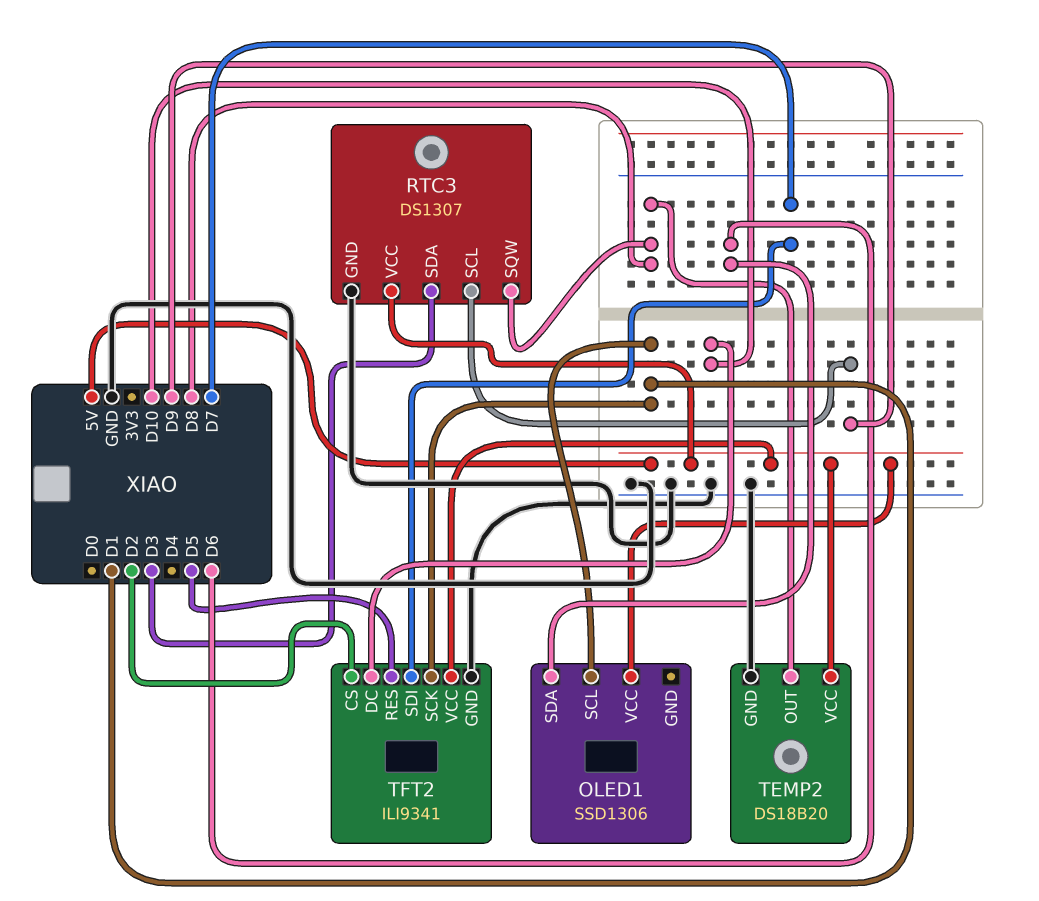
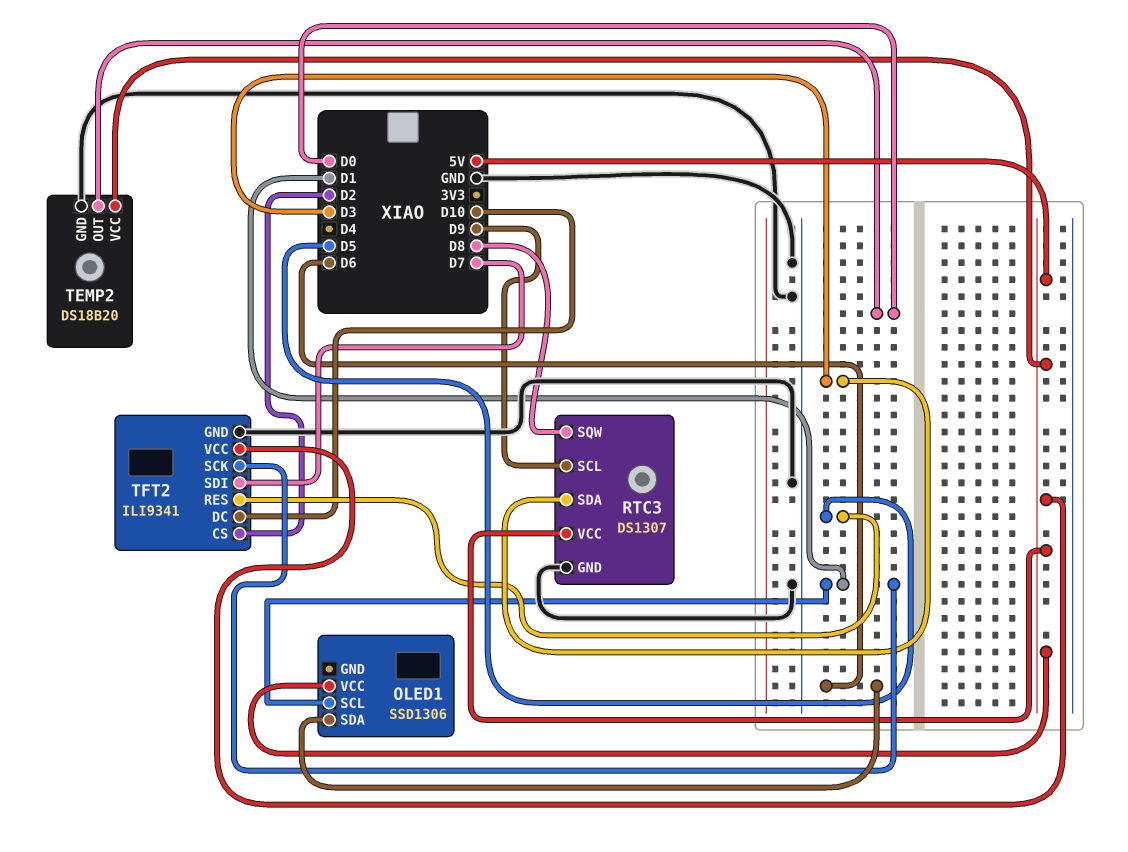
TEMP2 pin OUT: D8 -> D0

